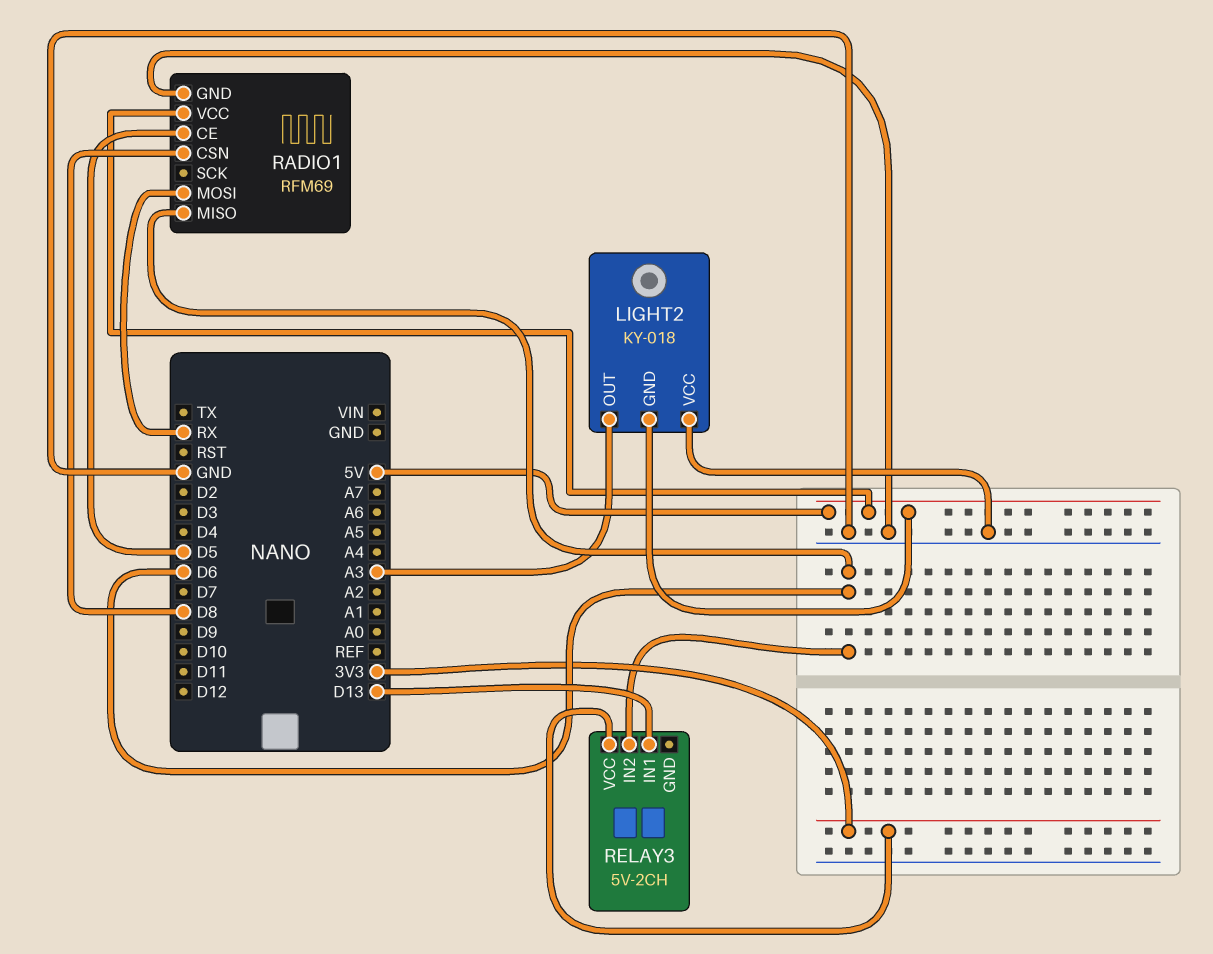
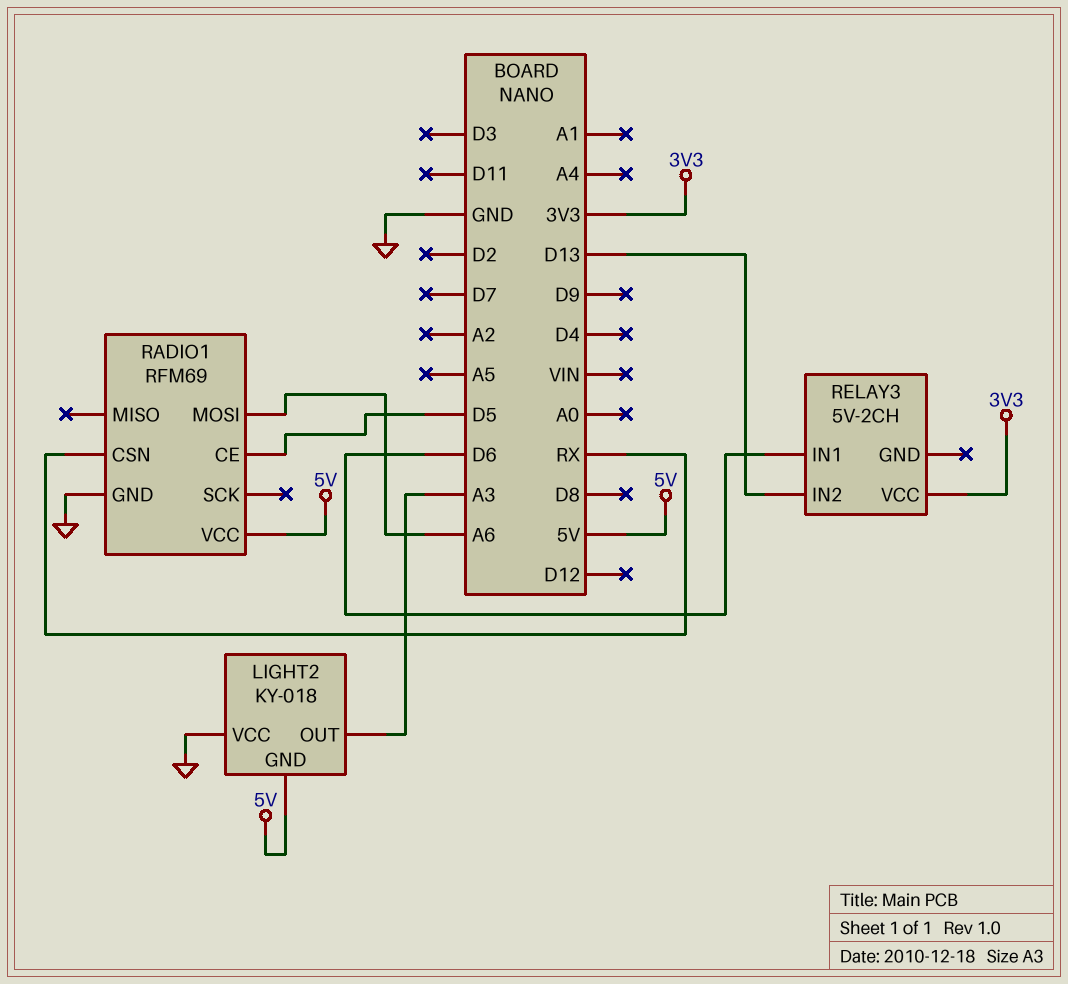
RADIO1 pin CSN: D8 -> RX
RADIO1 pin MISO: D6 -> none
RADIO1 pin MOSI: RX -> A6
RELAY3 pin IN1: D13 -> D6
RELAY3 pin IN2: D6 -> D13

